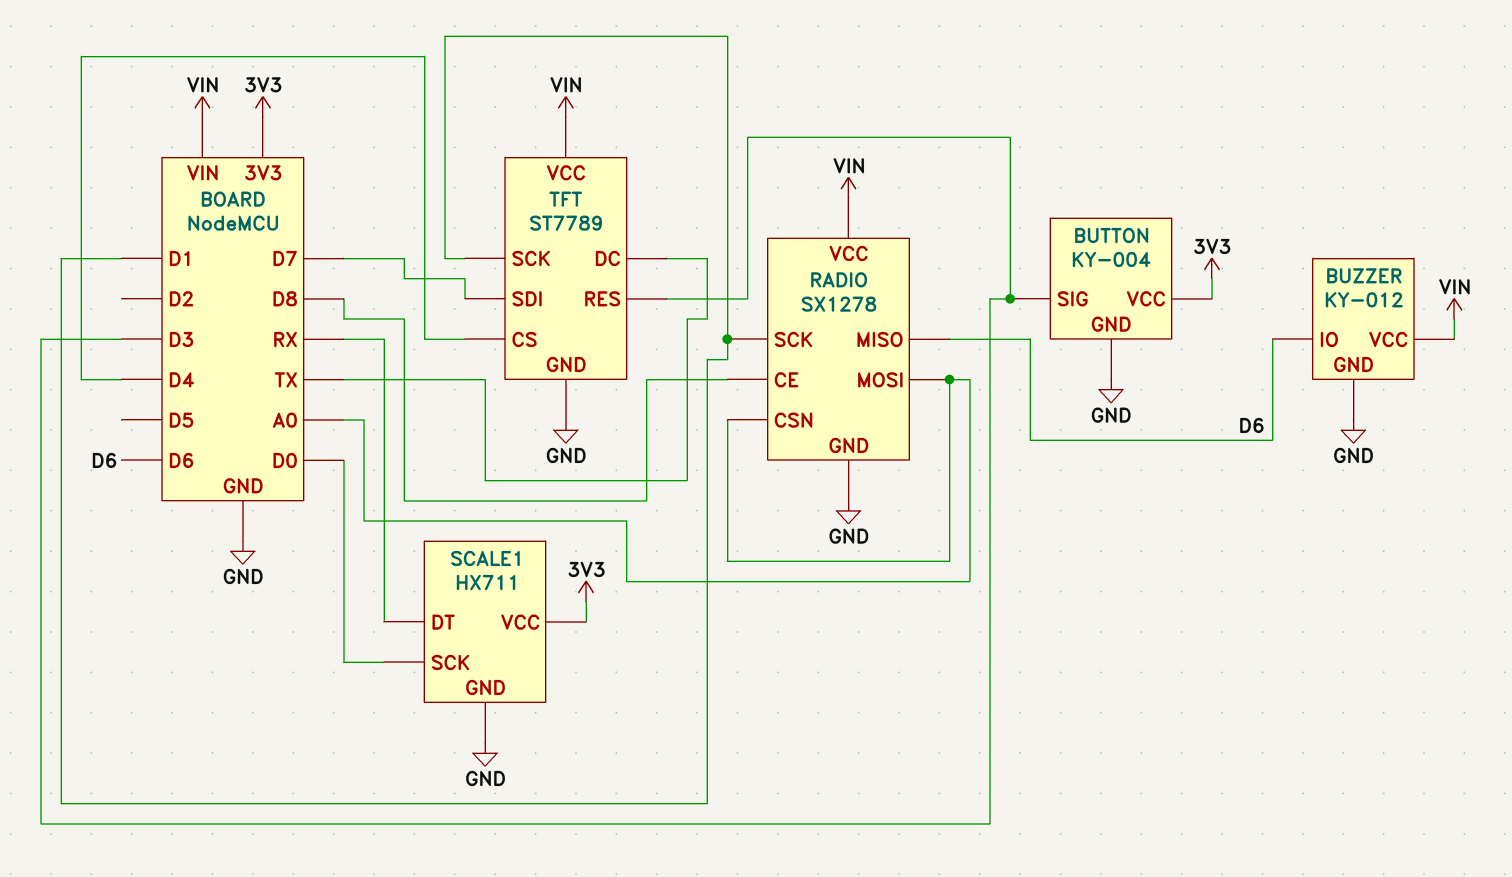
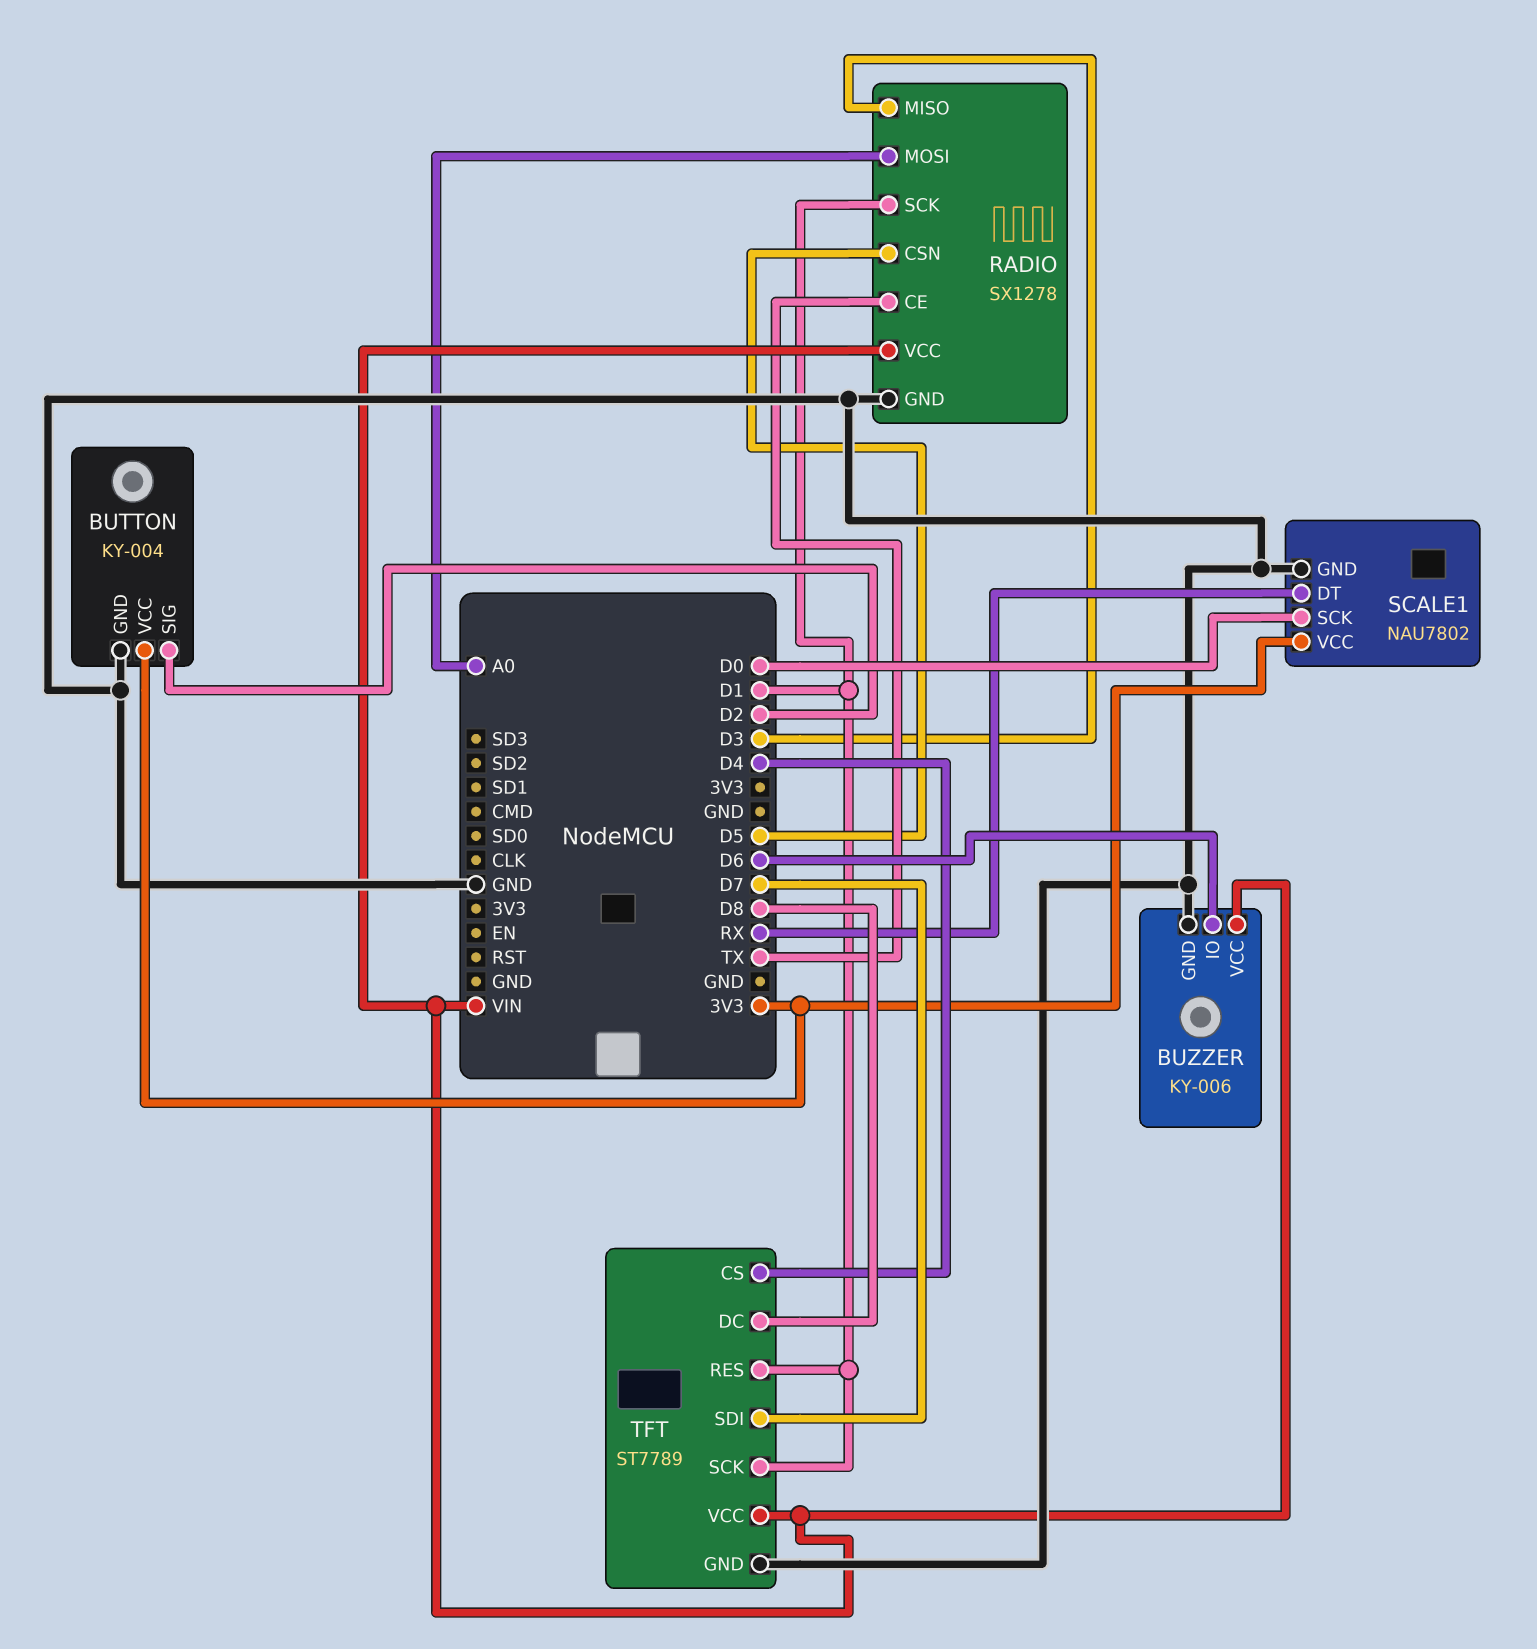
BUTTON pin SIG: D3 -> D2
BUZZER: KY-012 -> KY-006
RADIO pin CE: D8 -> TX
RADIO pin CSN: A0 -> D5
RADIO pin MISO: D6 -> D3
SCALE1: HX711 -> NAU7802
TFT pin DC: TX -> D8
TFT pin RES: D3 -> D1

